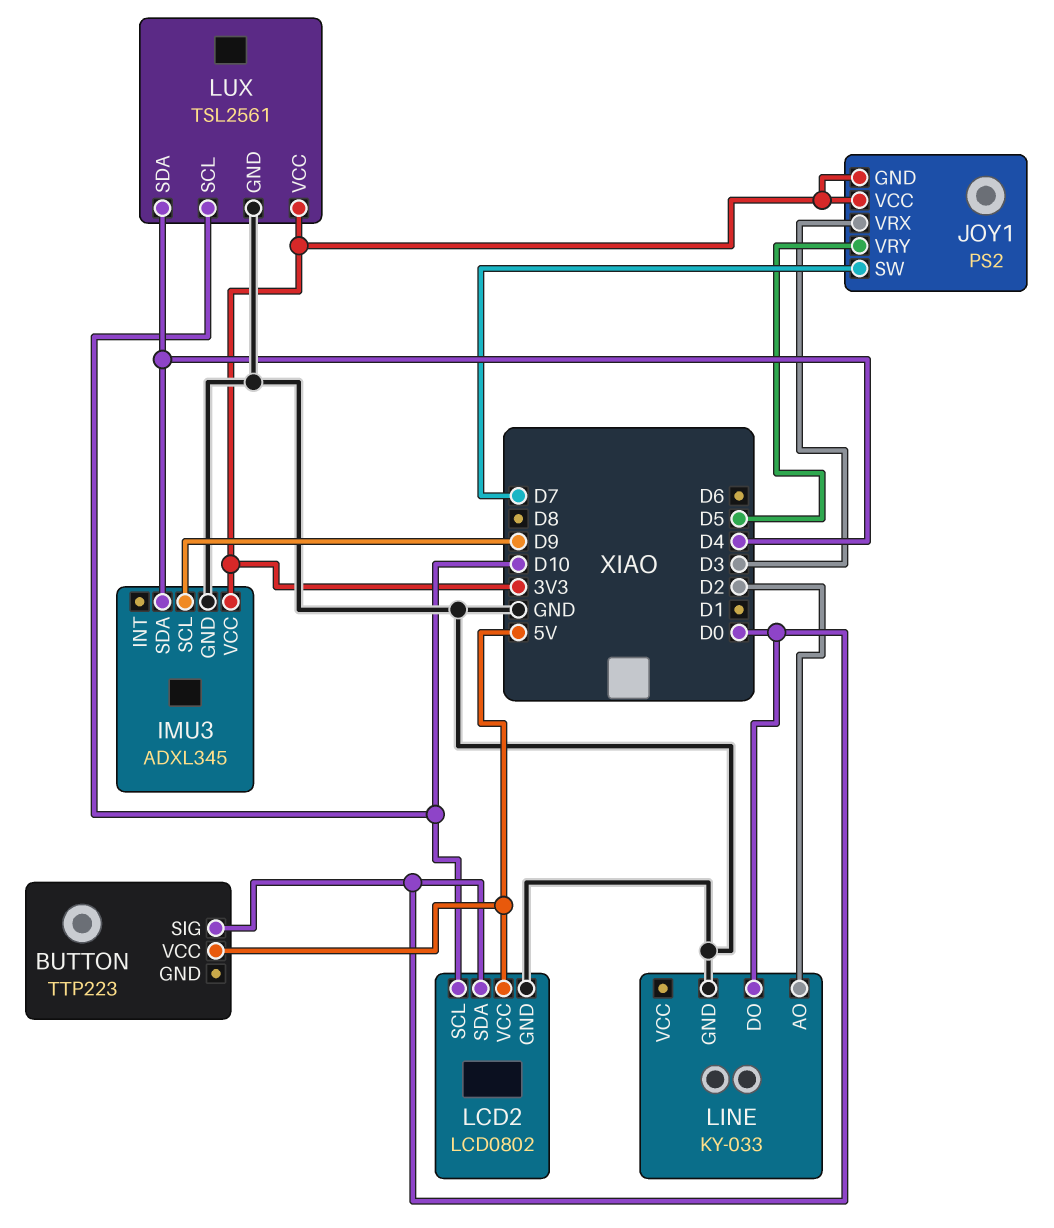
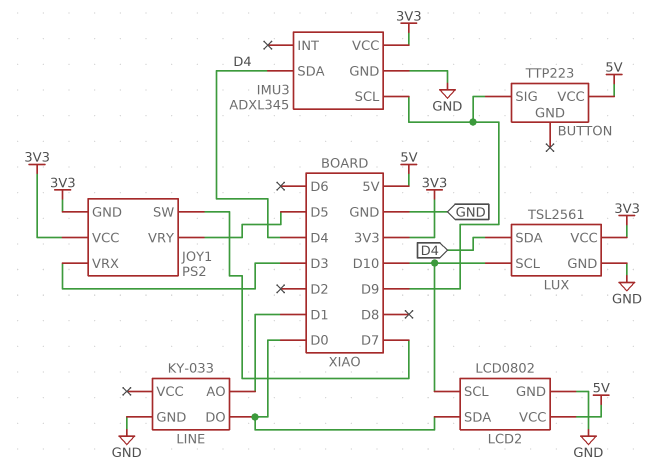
BUTTON pin SIG: D0 -> D9
LINE pin AO: D2 -> D1

